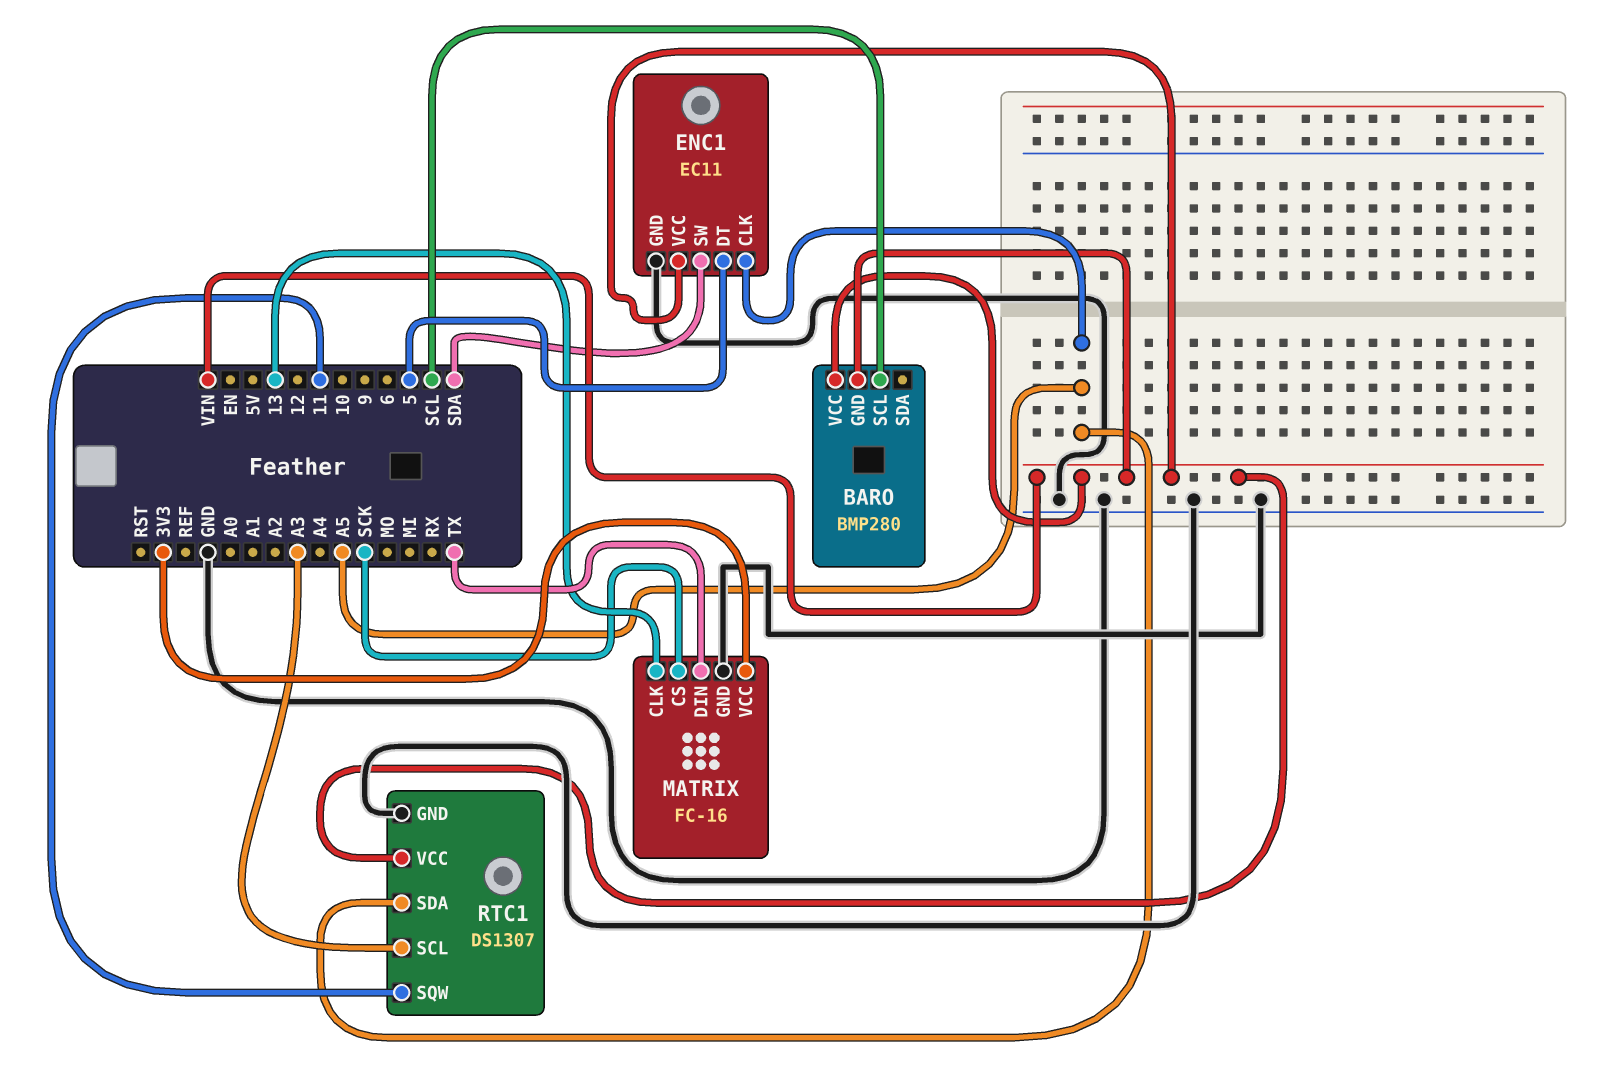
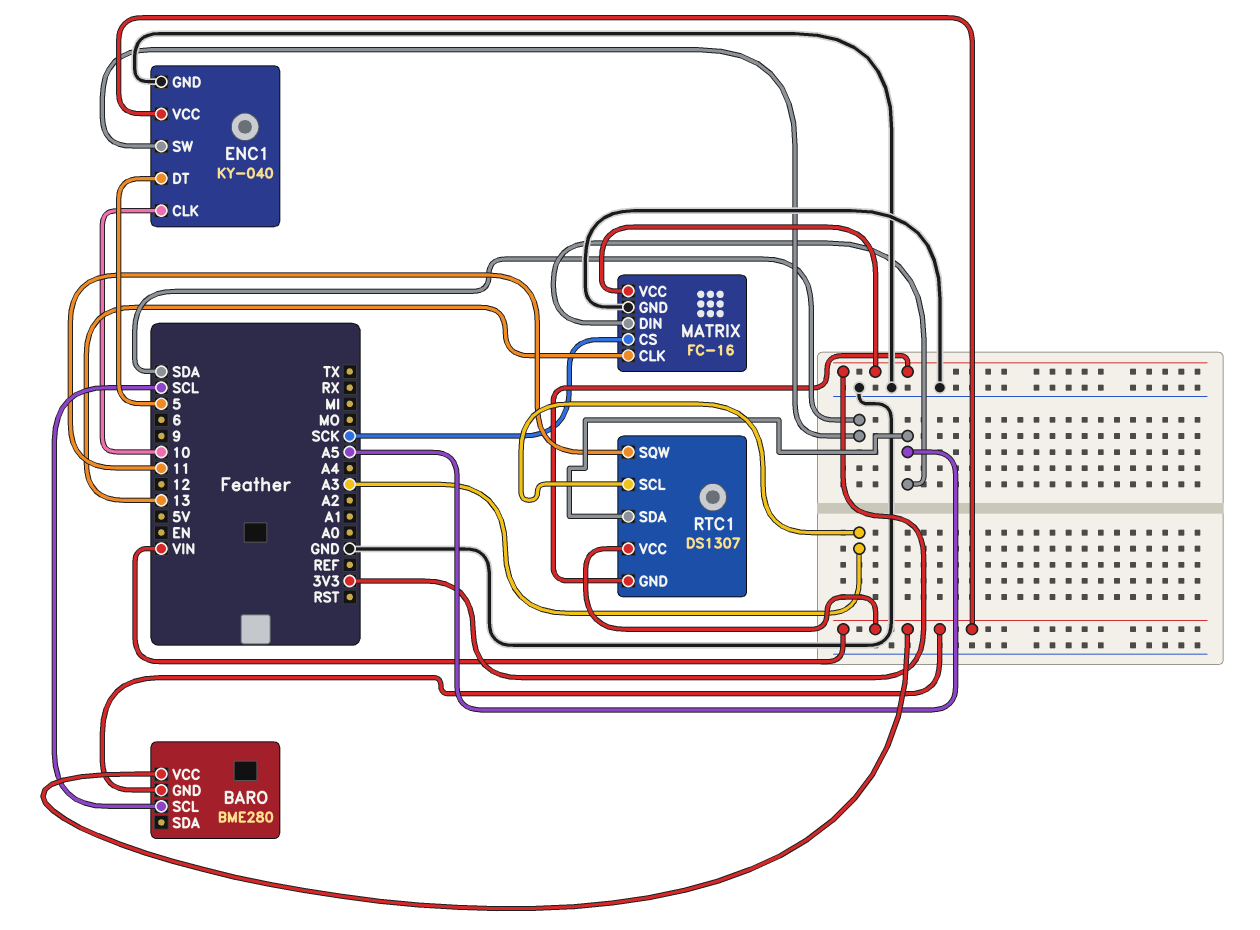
BARO: BMP280 -> BME280
ENC1: EC11 -> KY-040
ENC1 pin CLK: A5 -> 10
MATRIX pin DIN: TX -> A5
RTC1 pin GND: GND -> 3V3

